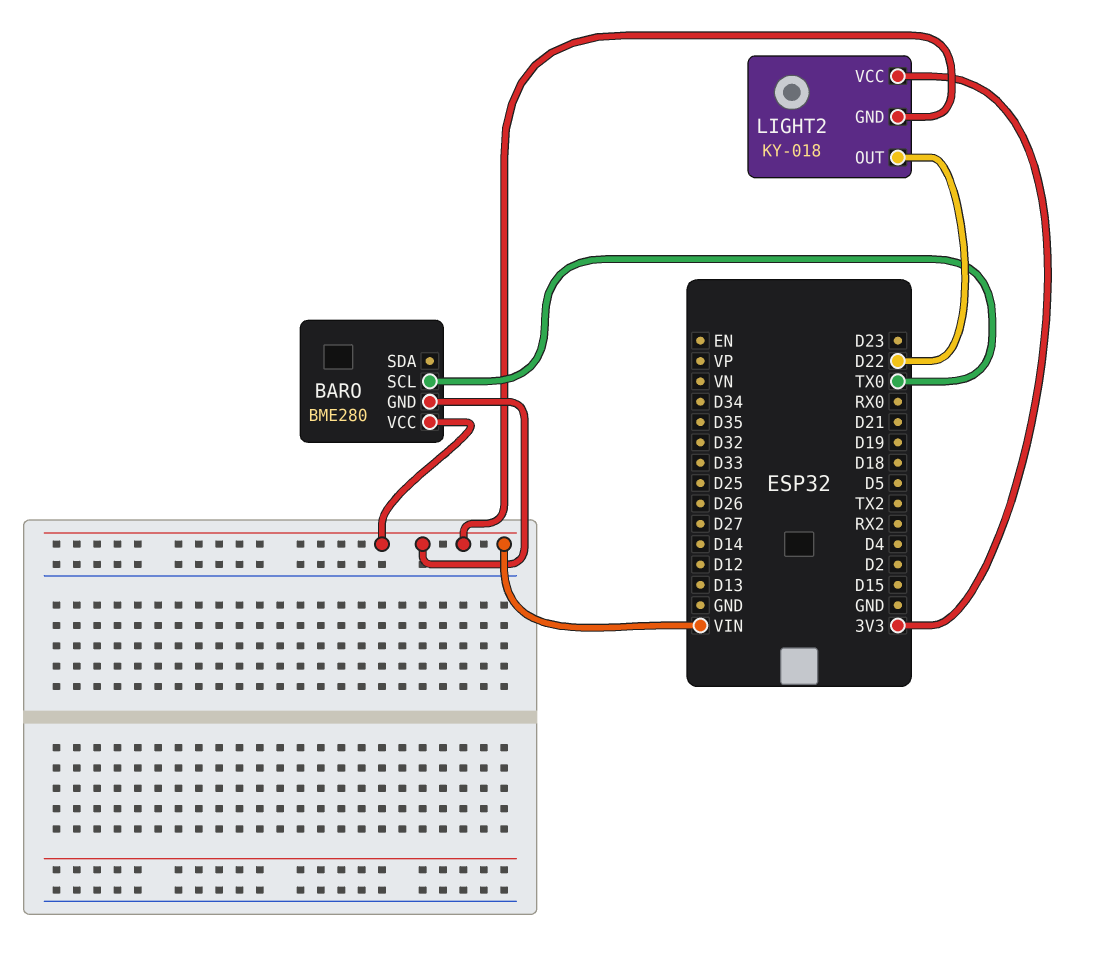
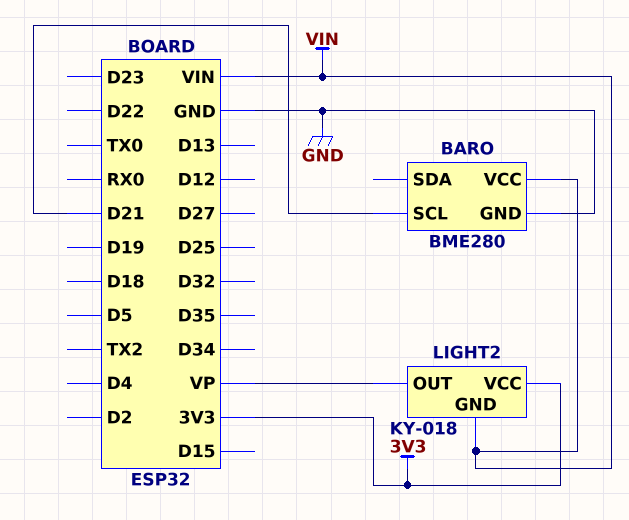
BARO pin GND: VIN -> GND
BARO pin SCL: TX0 -> D21
LIGHT2 pin OUT: D22 -> VP

